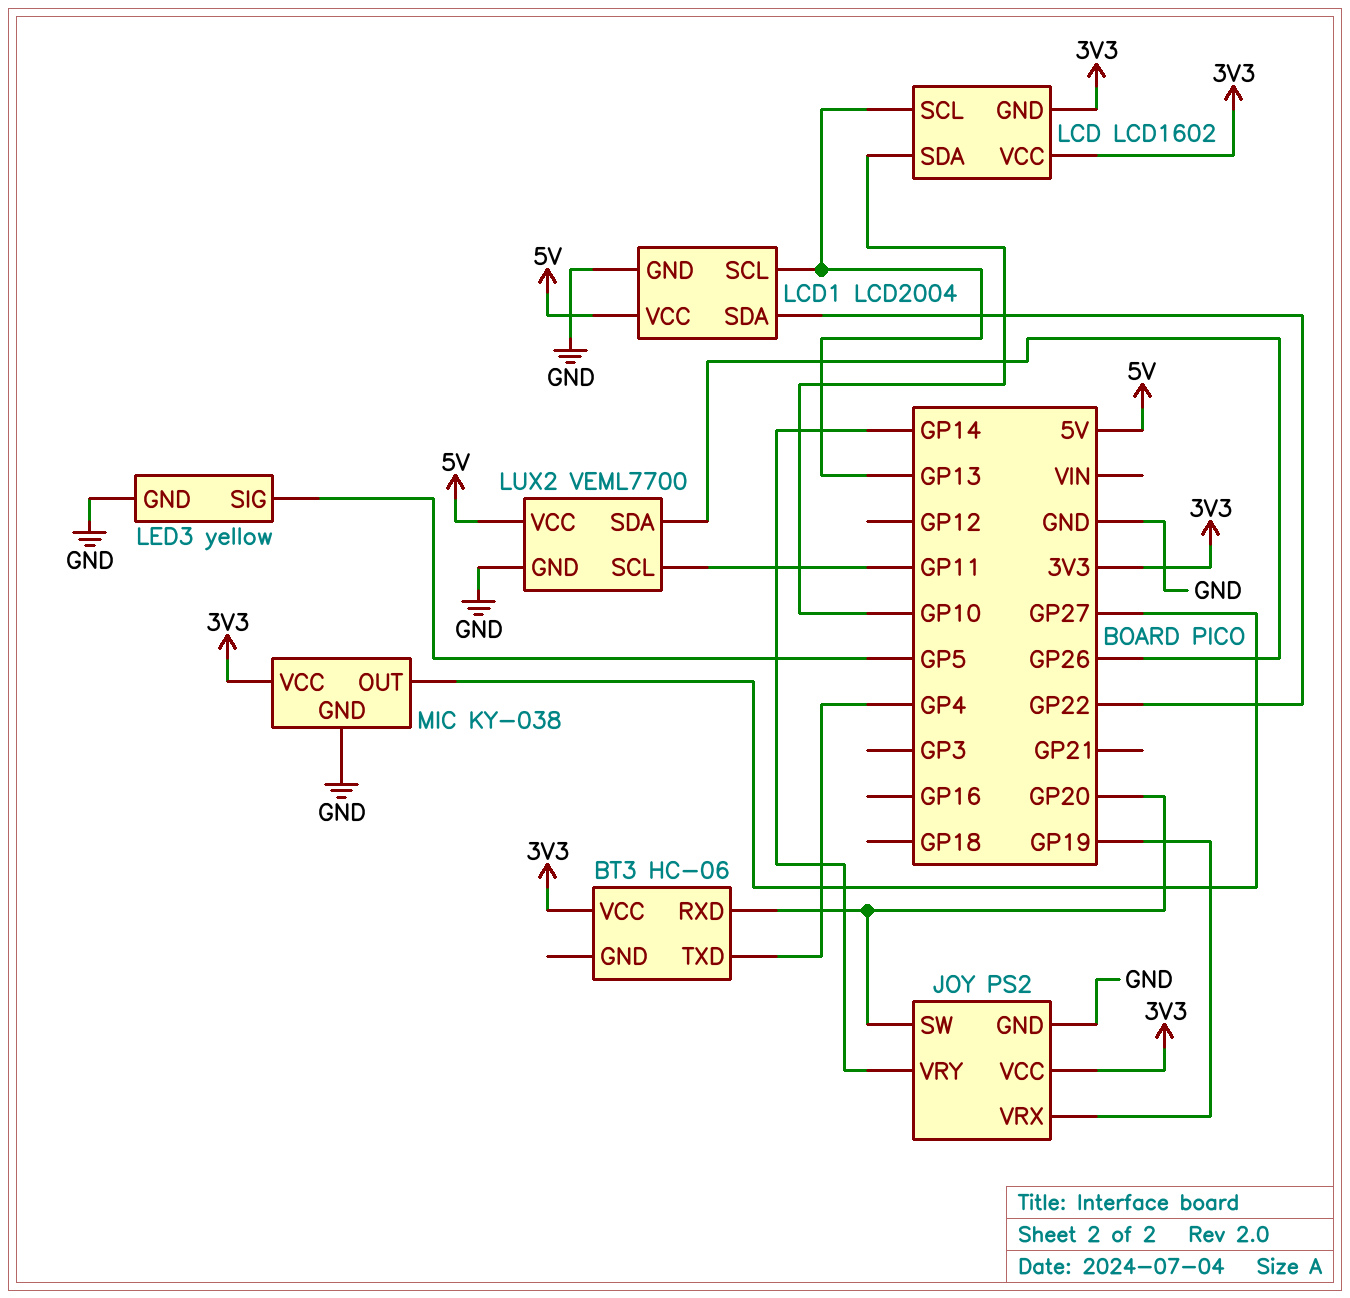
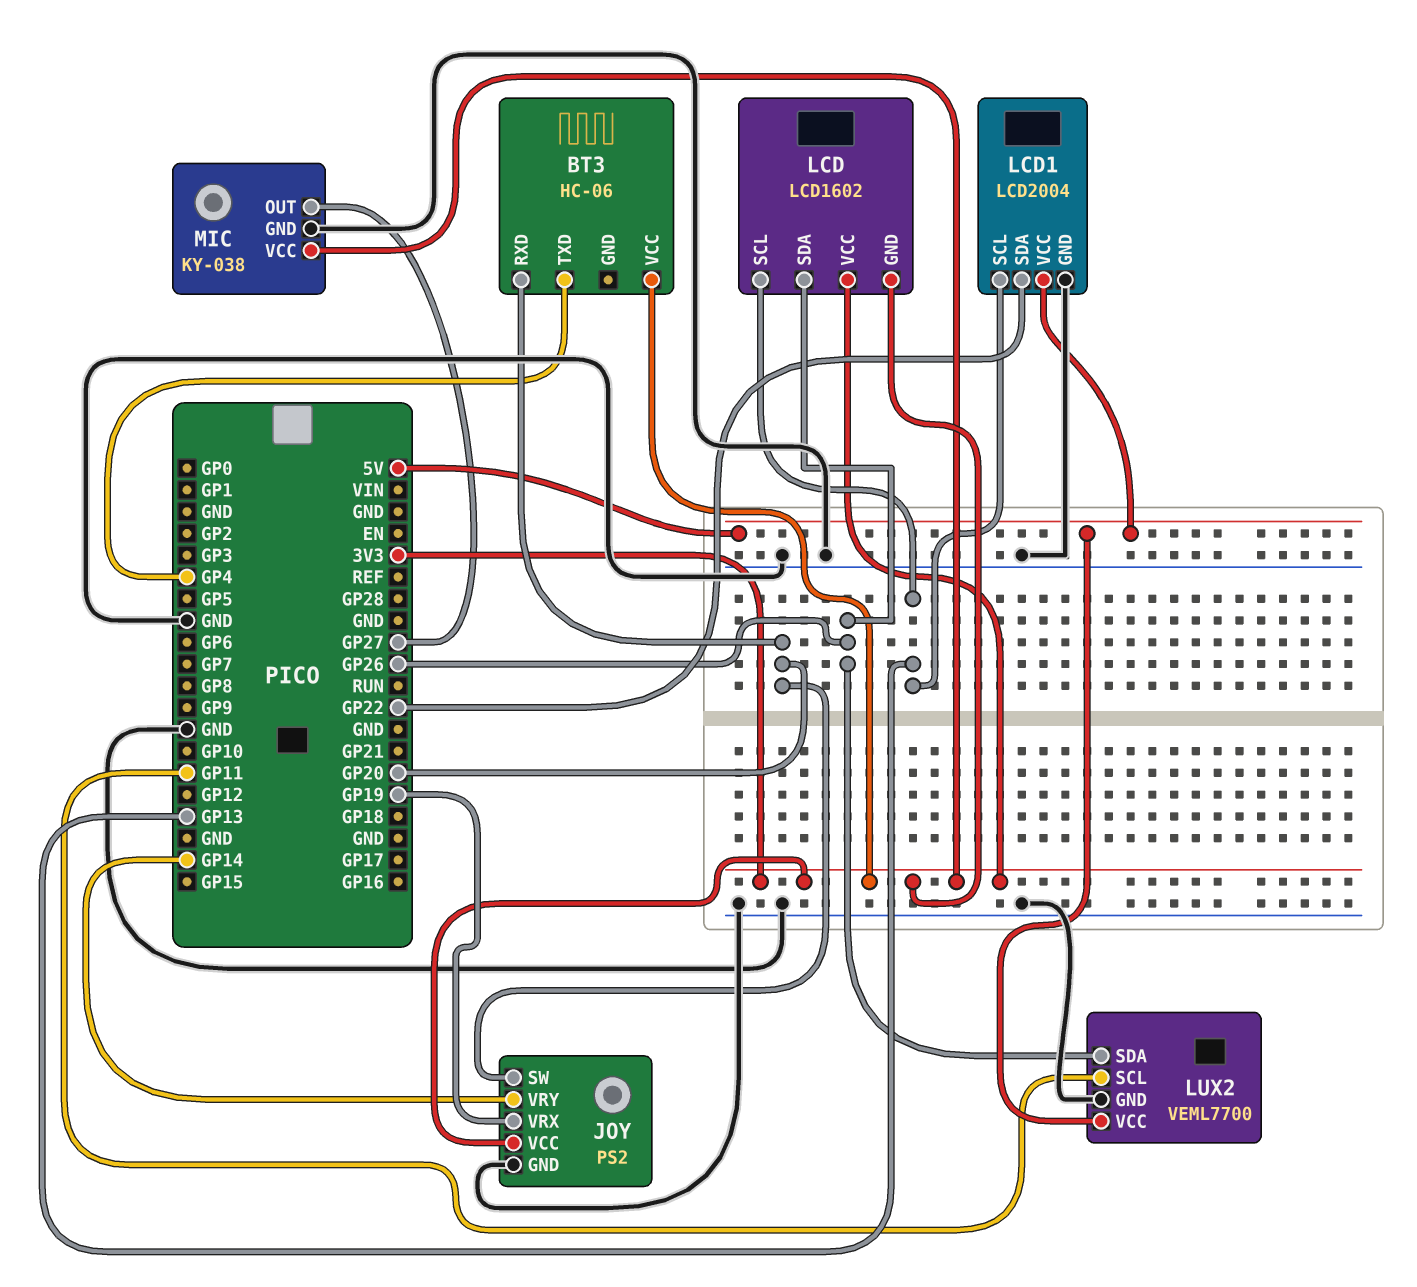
LCD pin SDA: GP10 -> GP26
LED3: yellow -> none
LED3 pin GND: GND -> none
LED3 pin SIG: GP5 -> none

